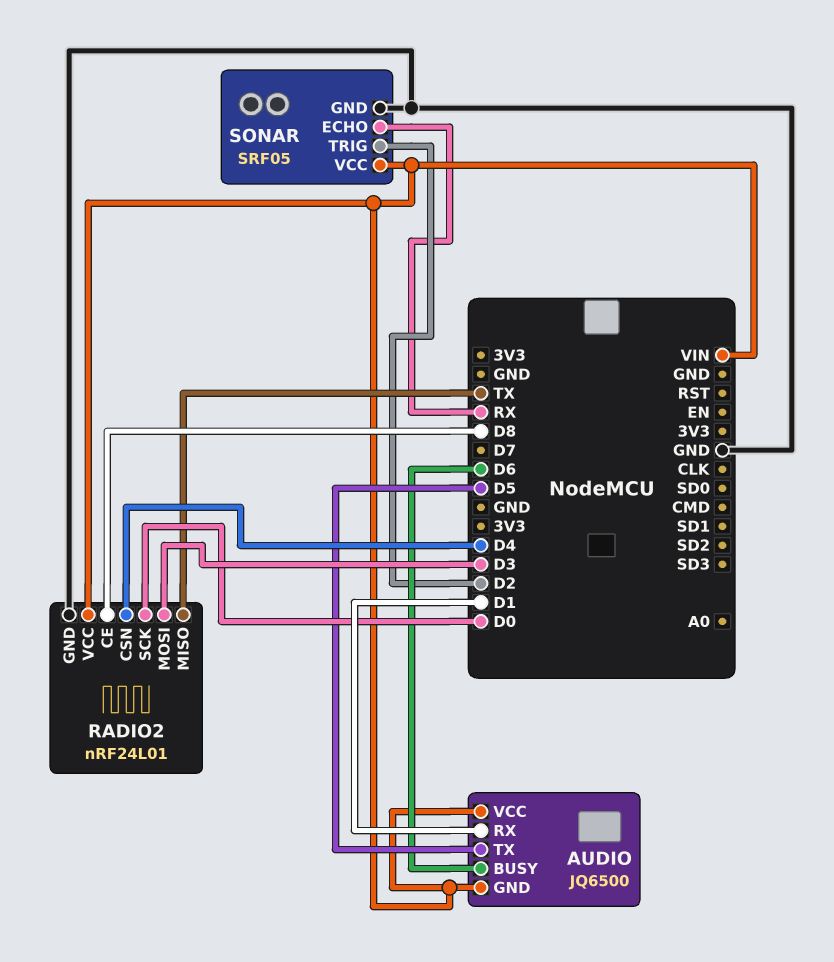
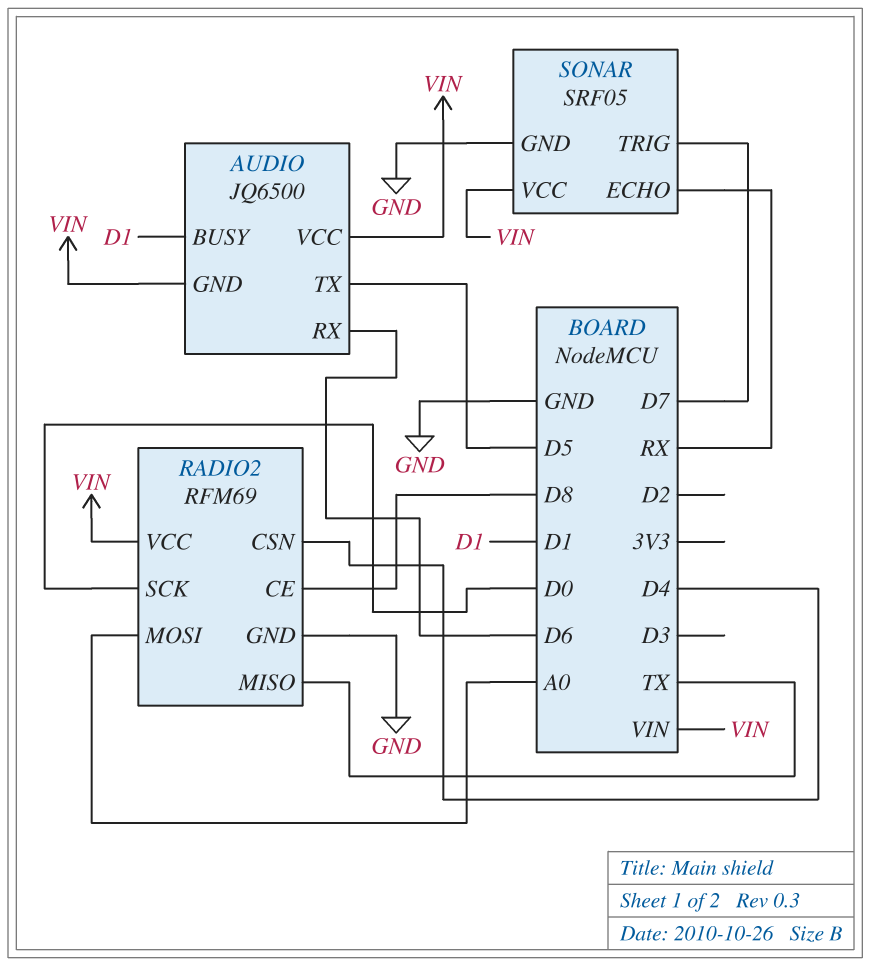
AUDIO pin BUSY: D6 -> D1
AUDIO pin RX: D1 -> D6
RADIO2: nRF24L01 -> RFM69
RADIO2 pin MOSI: D3 -> A0
SONAR pin TRIG: D2 -> D7

